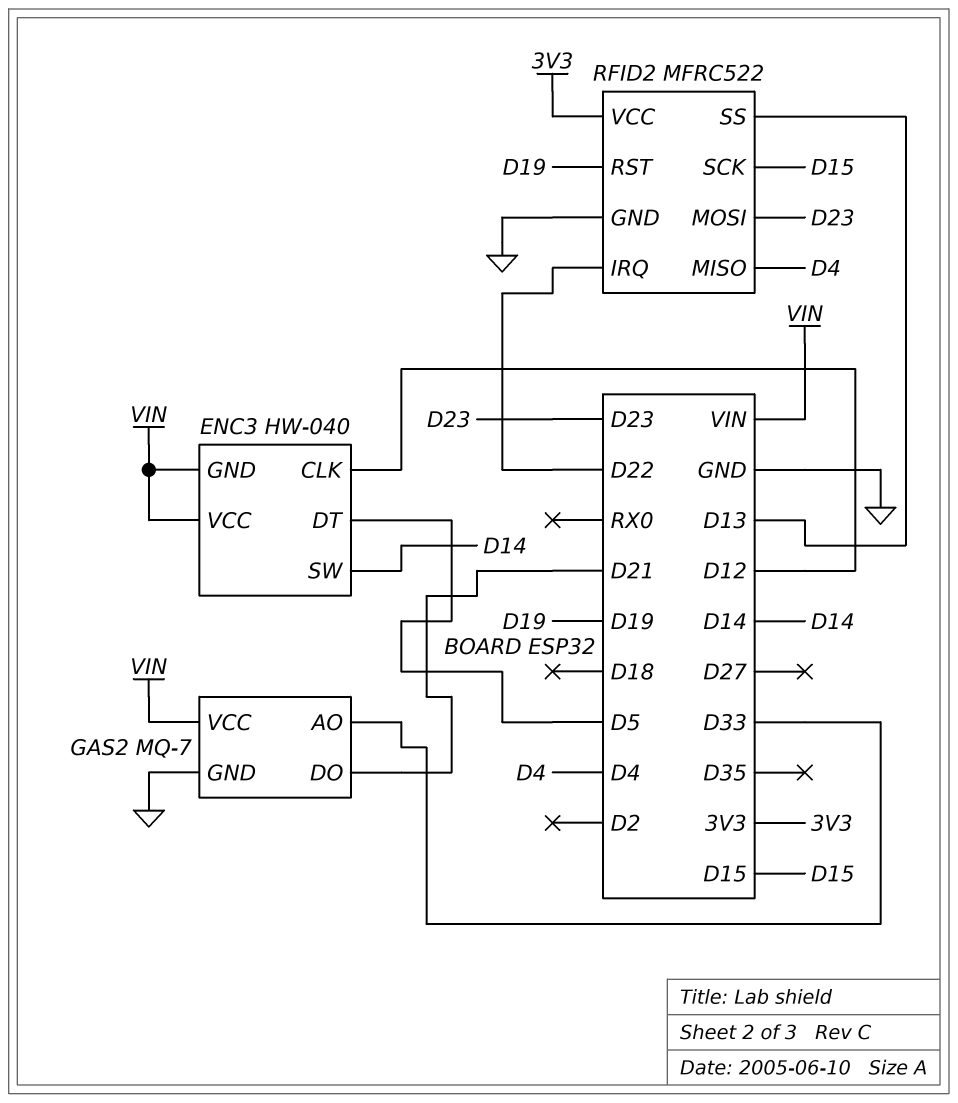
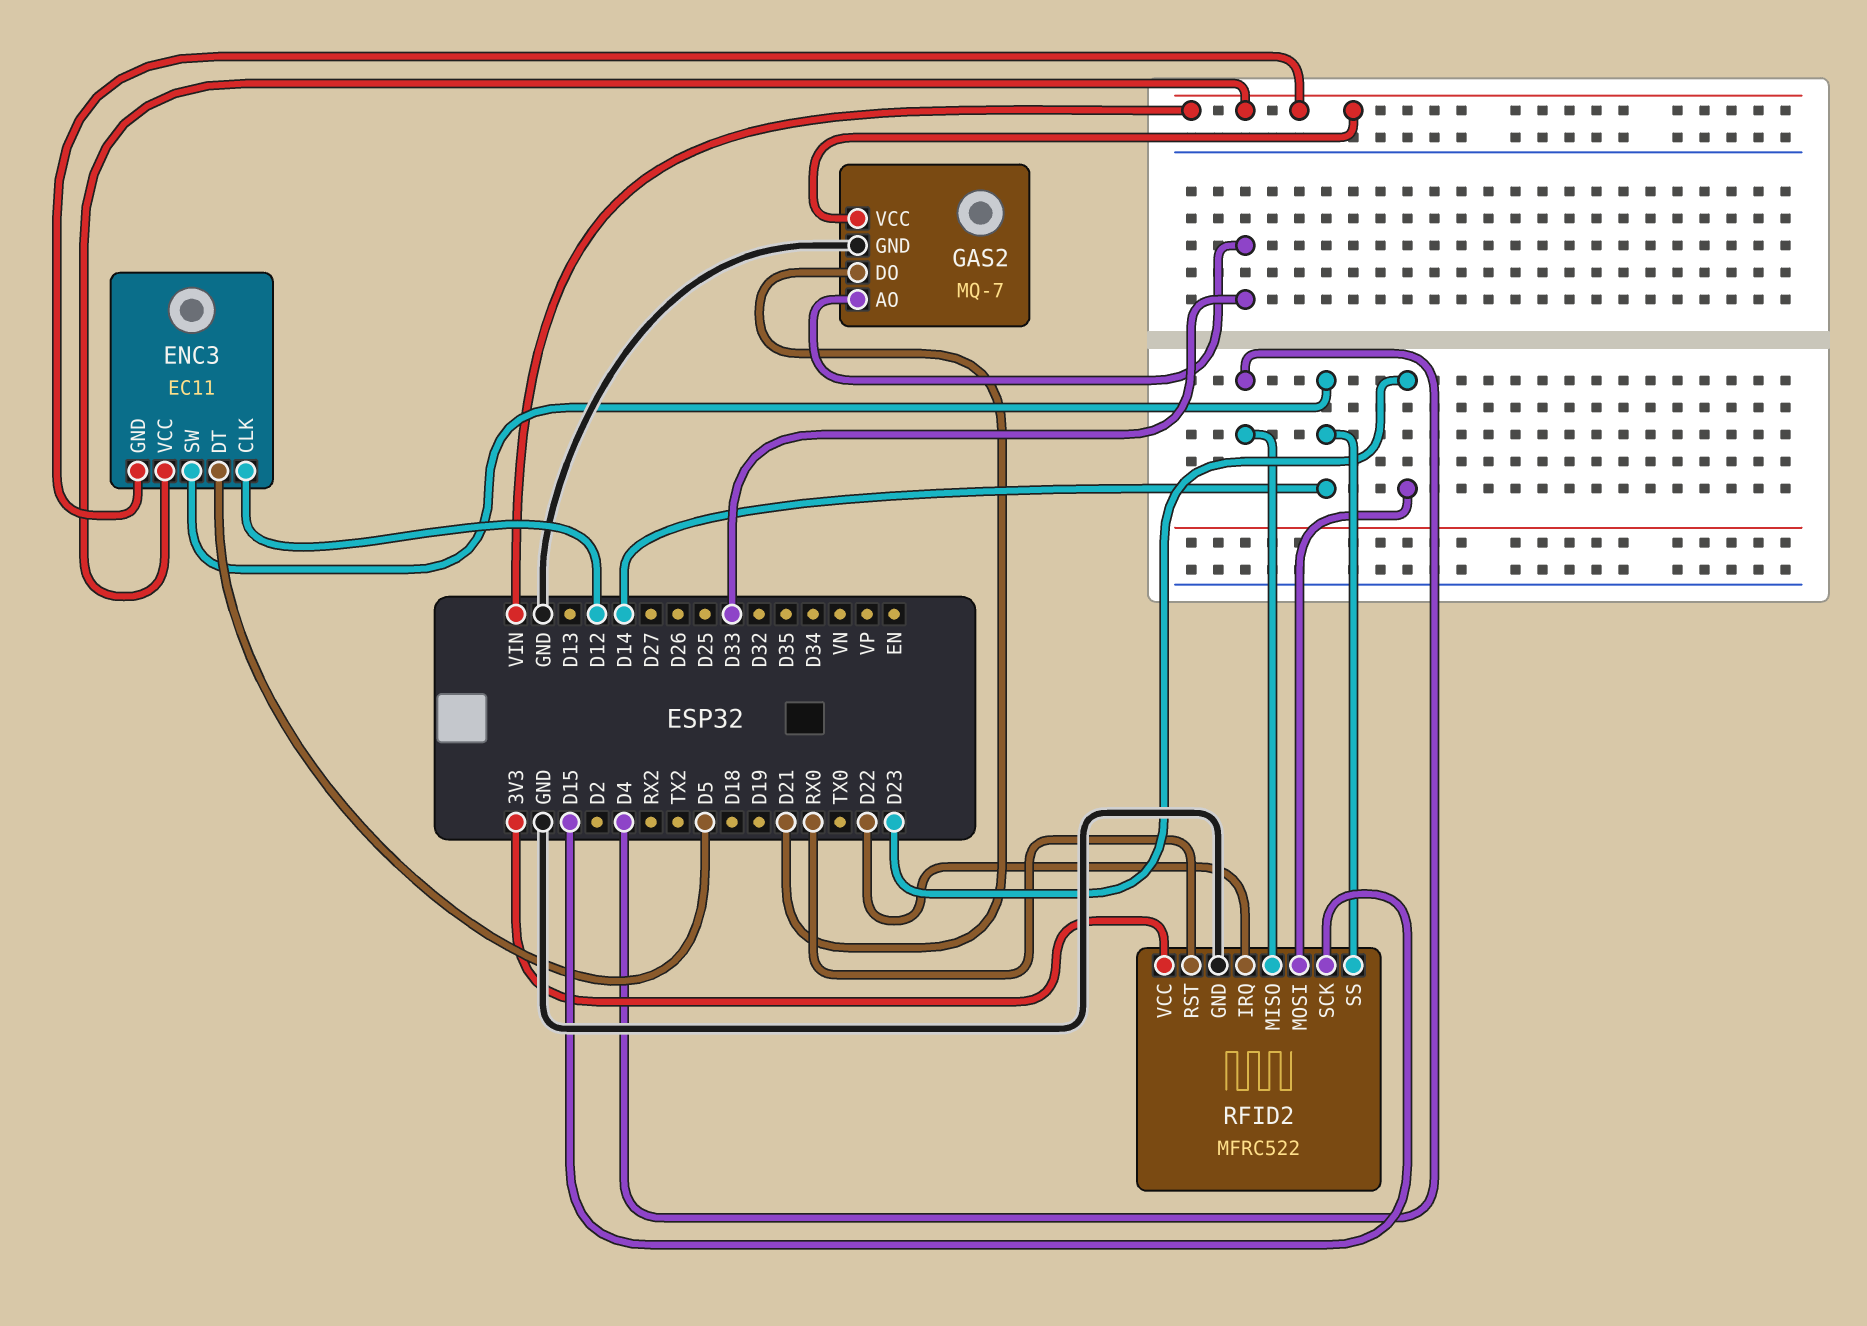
ENC3: HW-040 -> EC11
RFID2 pin RST: D19 -> RX0
RFID2 pin SS: D13 -> D14

